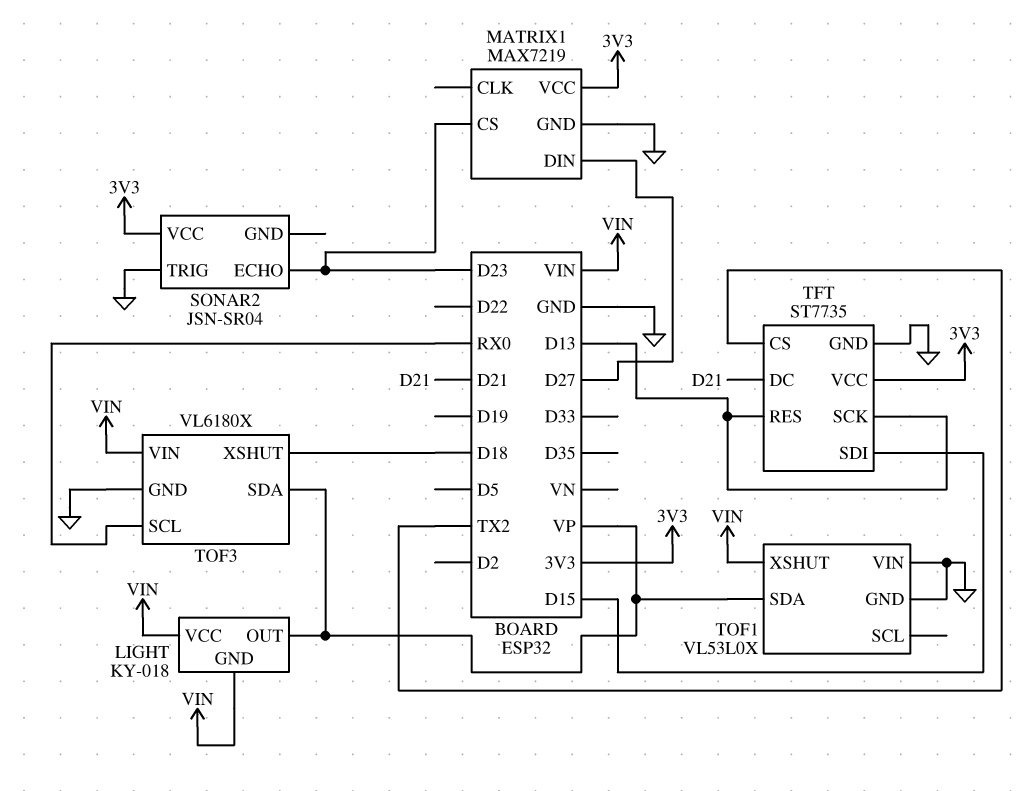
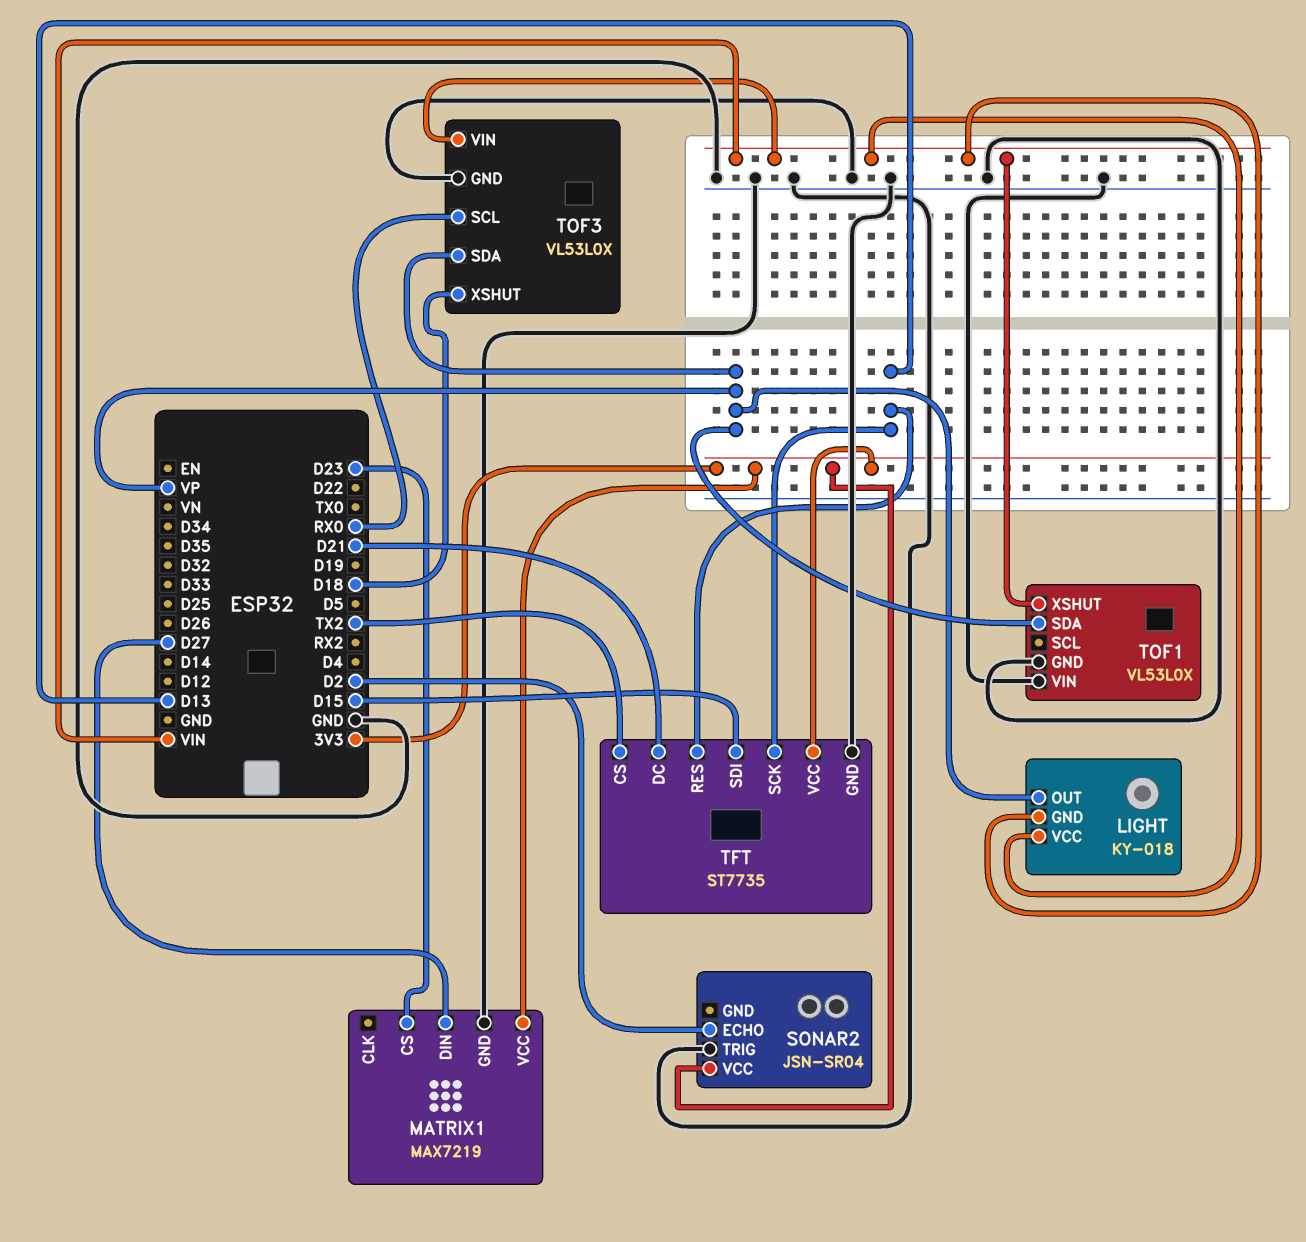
SONAR2 pin ECHO: D23 -> D2
TOF3: VL6180X -> VL53L0X

